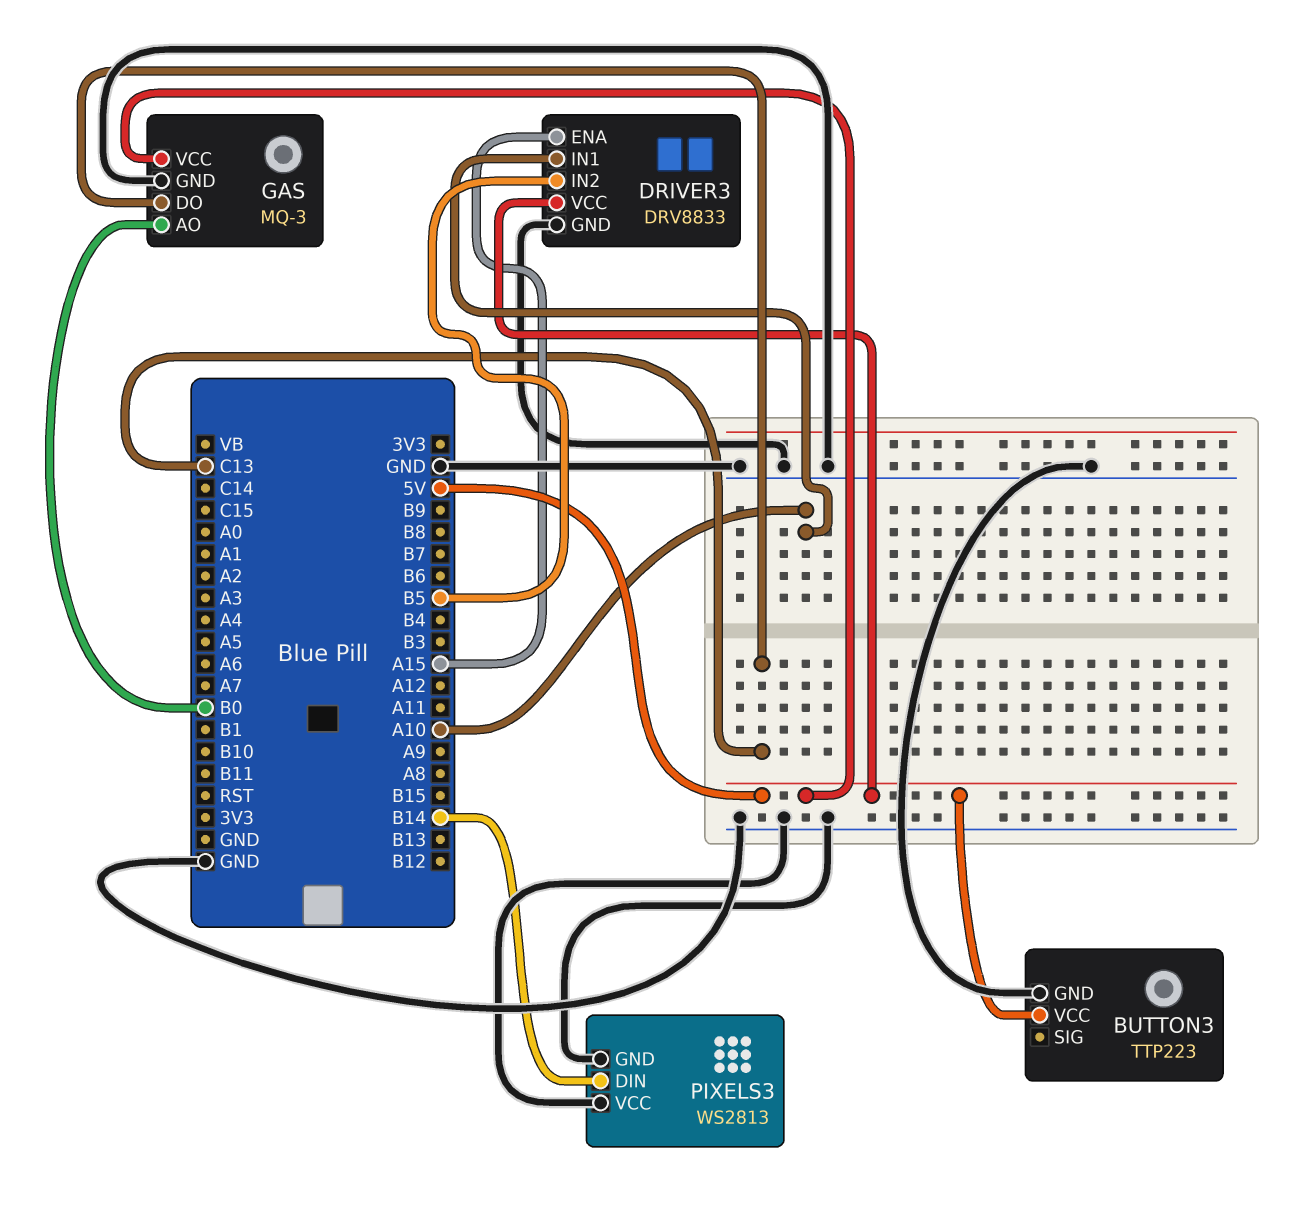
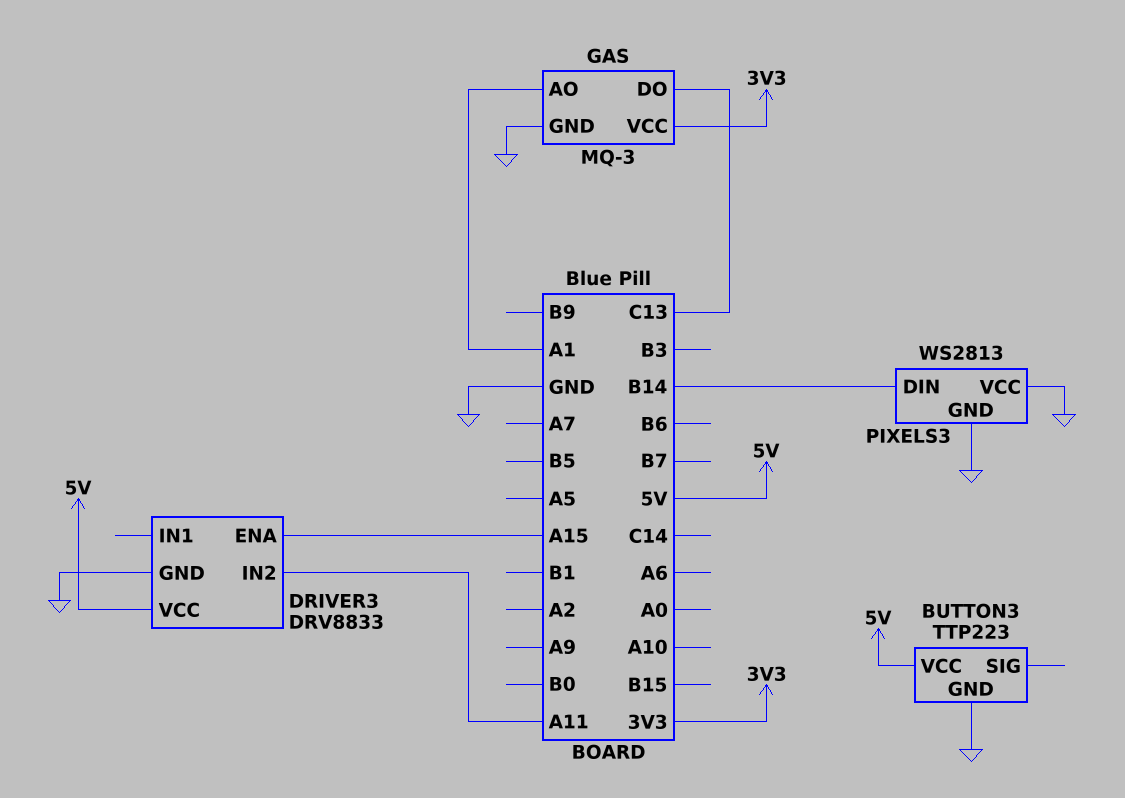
DRIVER3 pin IN1: A10 -> none
DRIVER3 pin IN2: B5 -> A11
GAS pin AO: B0 -> A1
GAS pin VCC: 5V -> 3V3

